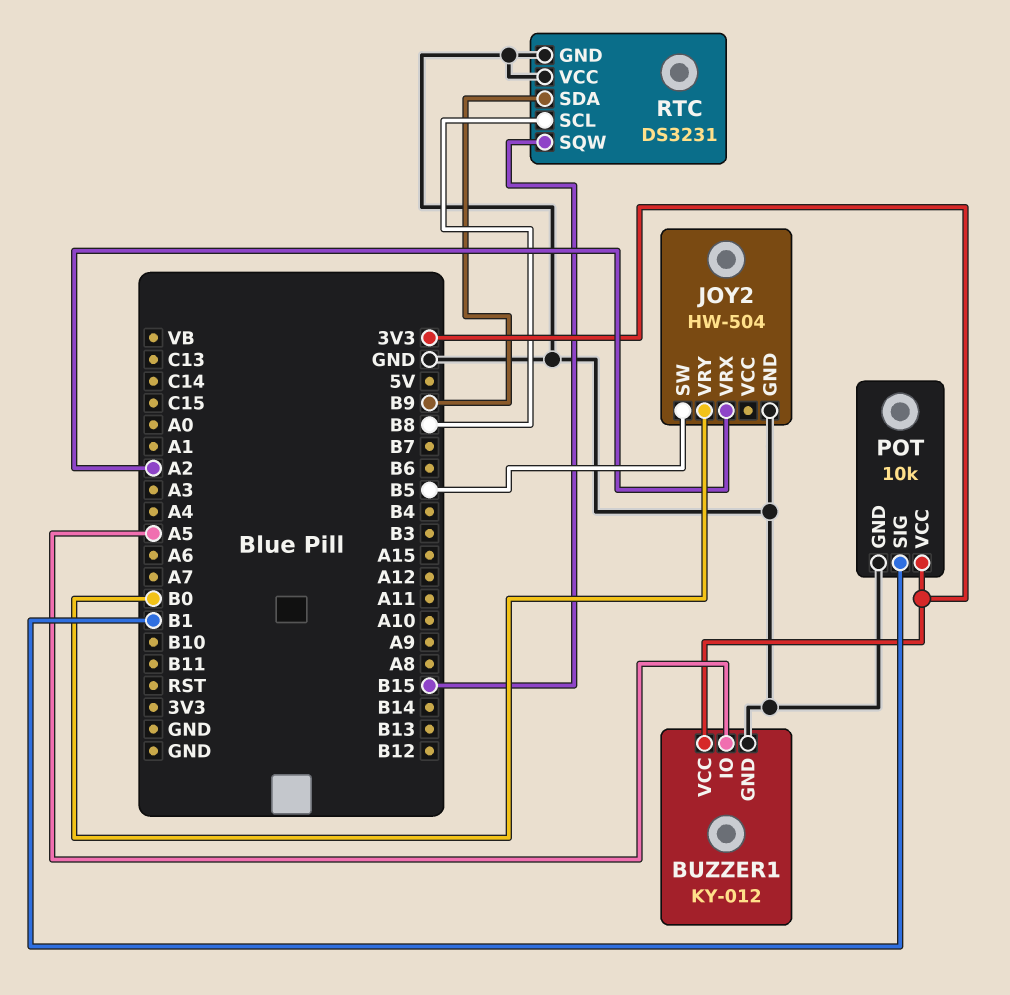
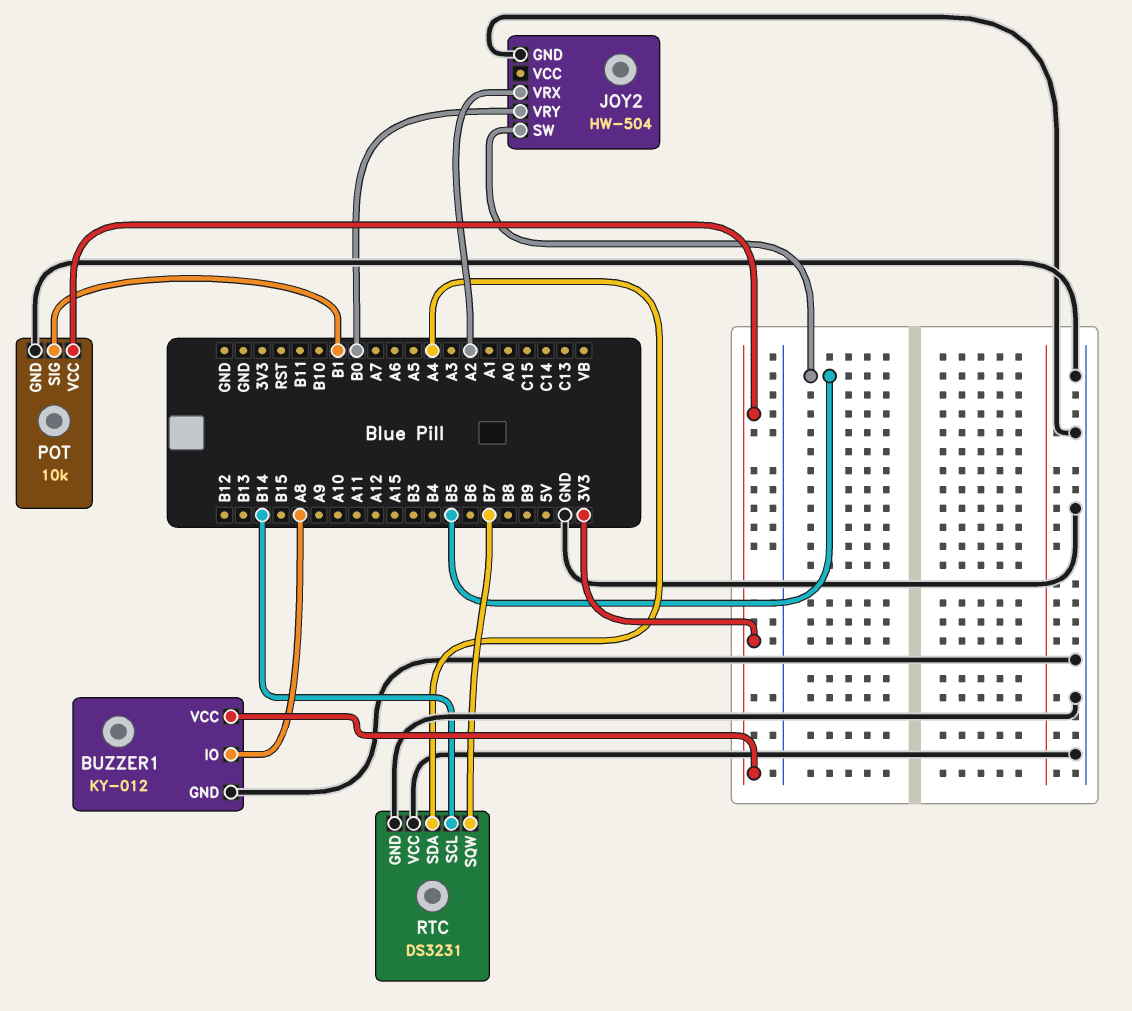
BUZZER1 pin IO: A5 -> A8
RTC pin SCL: B8 -> B14
RTC pin SDA: B9 -> A4
RTC pin SQW: B15 -> B7

